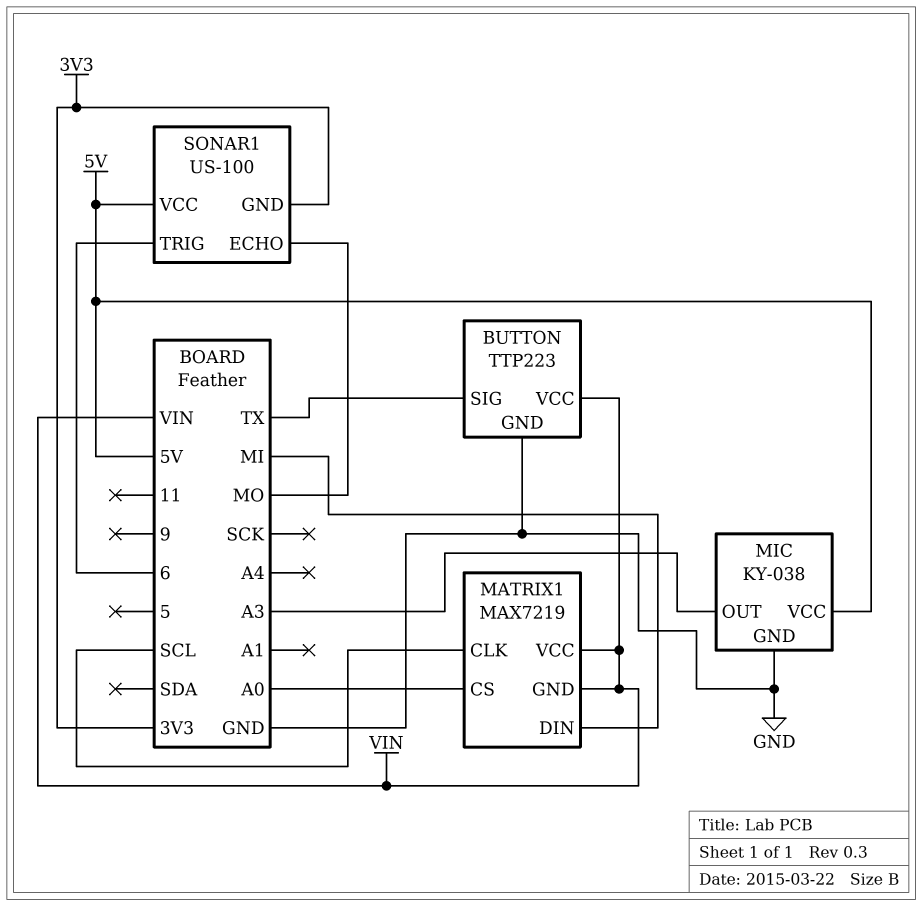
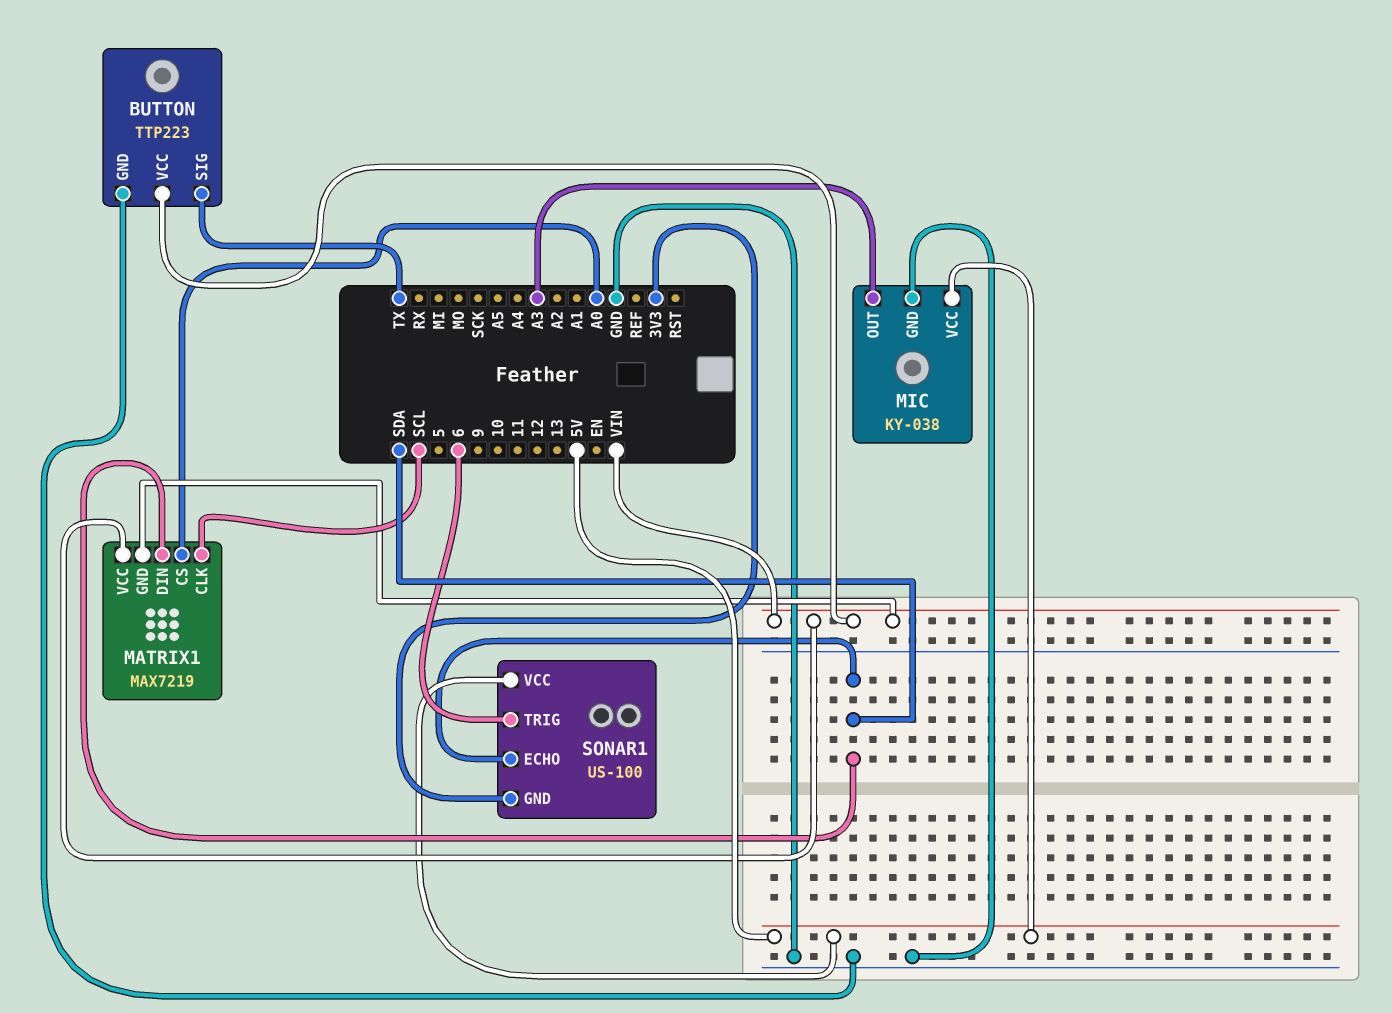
MATRIX1 pin DIN: MI -> SDA
SONAR1 pin ECHO: MO -> SDA

